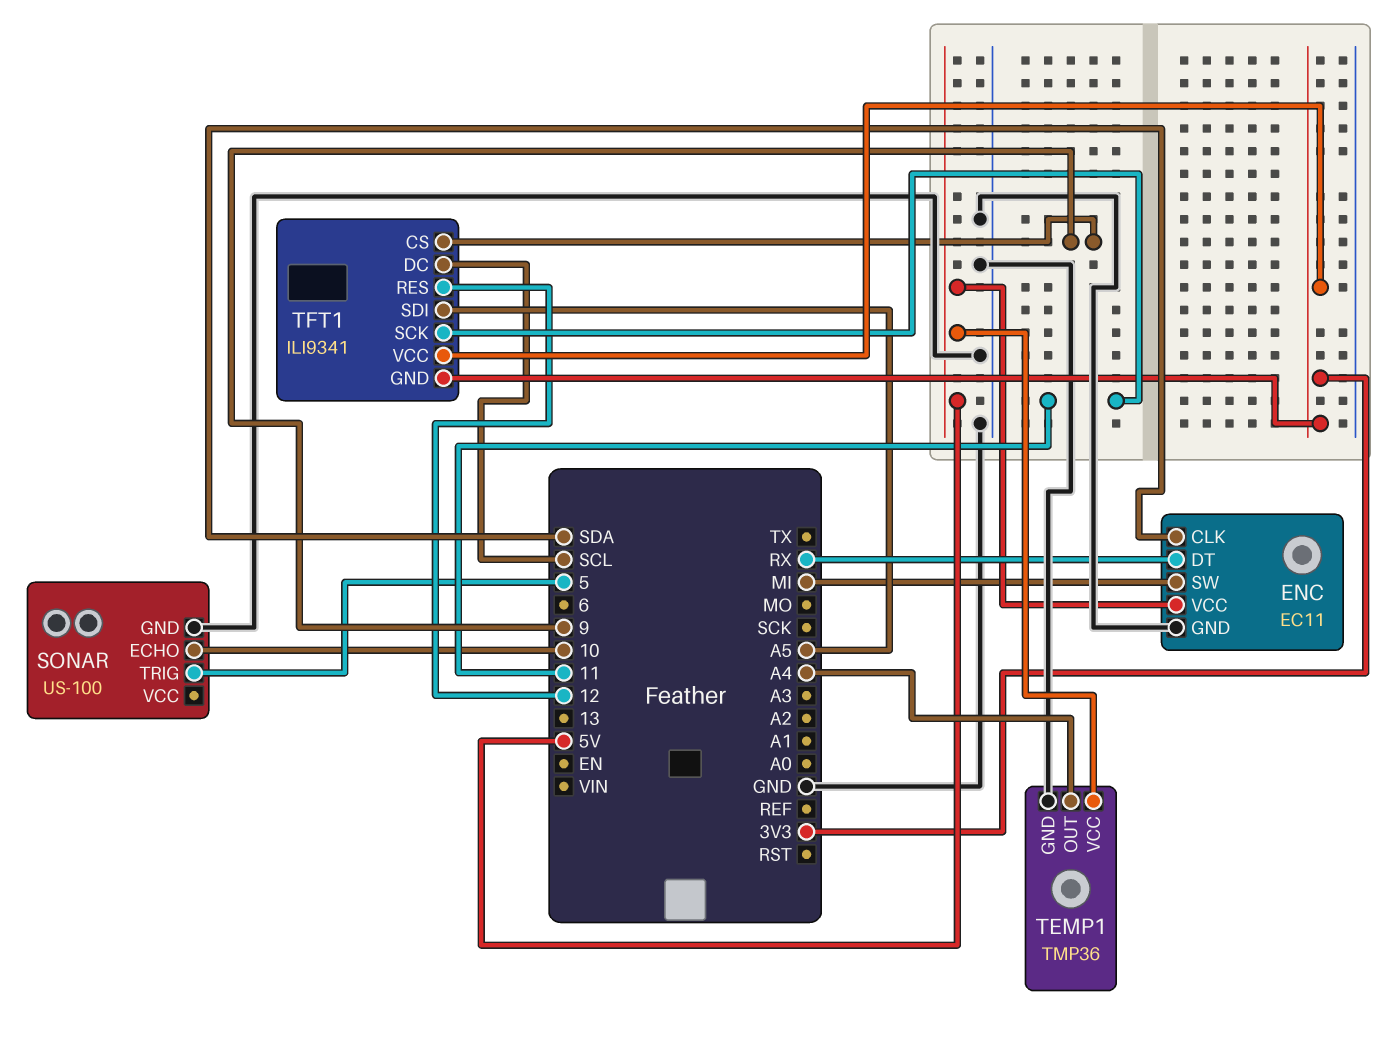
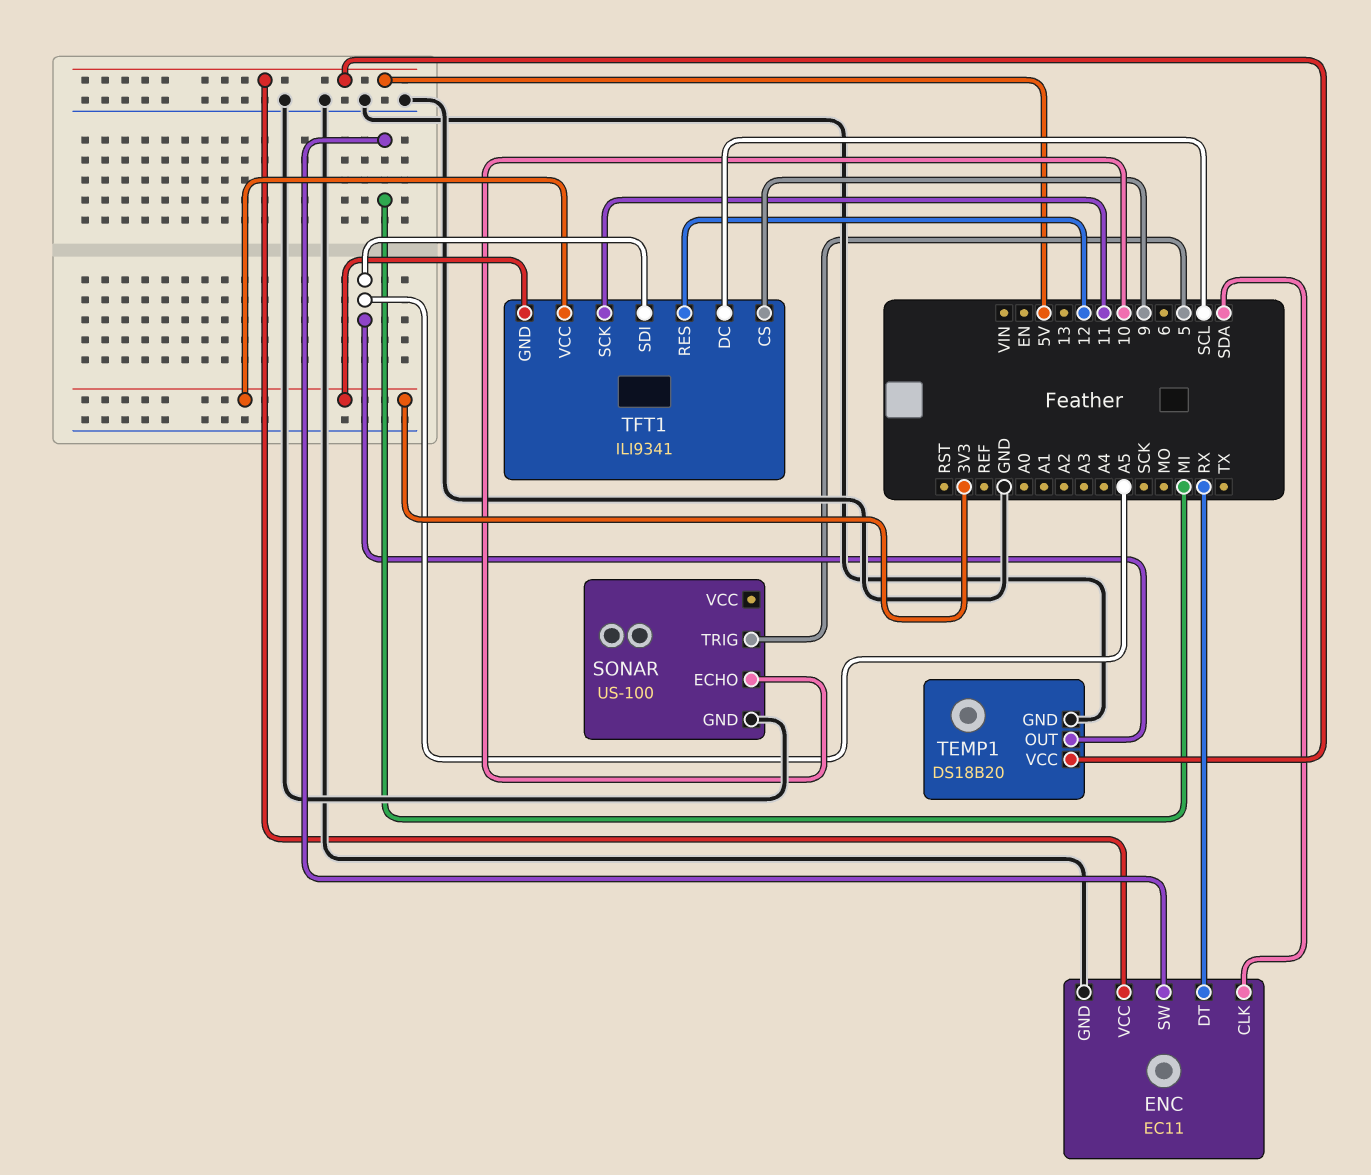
TEMP1: TMP36 -> DS18B20
TEMP1 pin OUT: A4 -> A5

